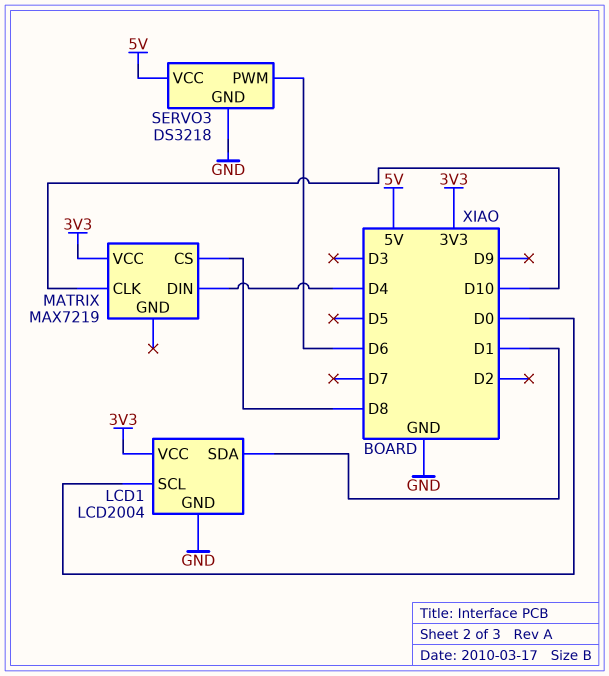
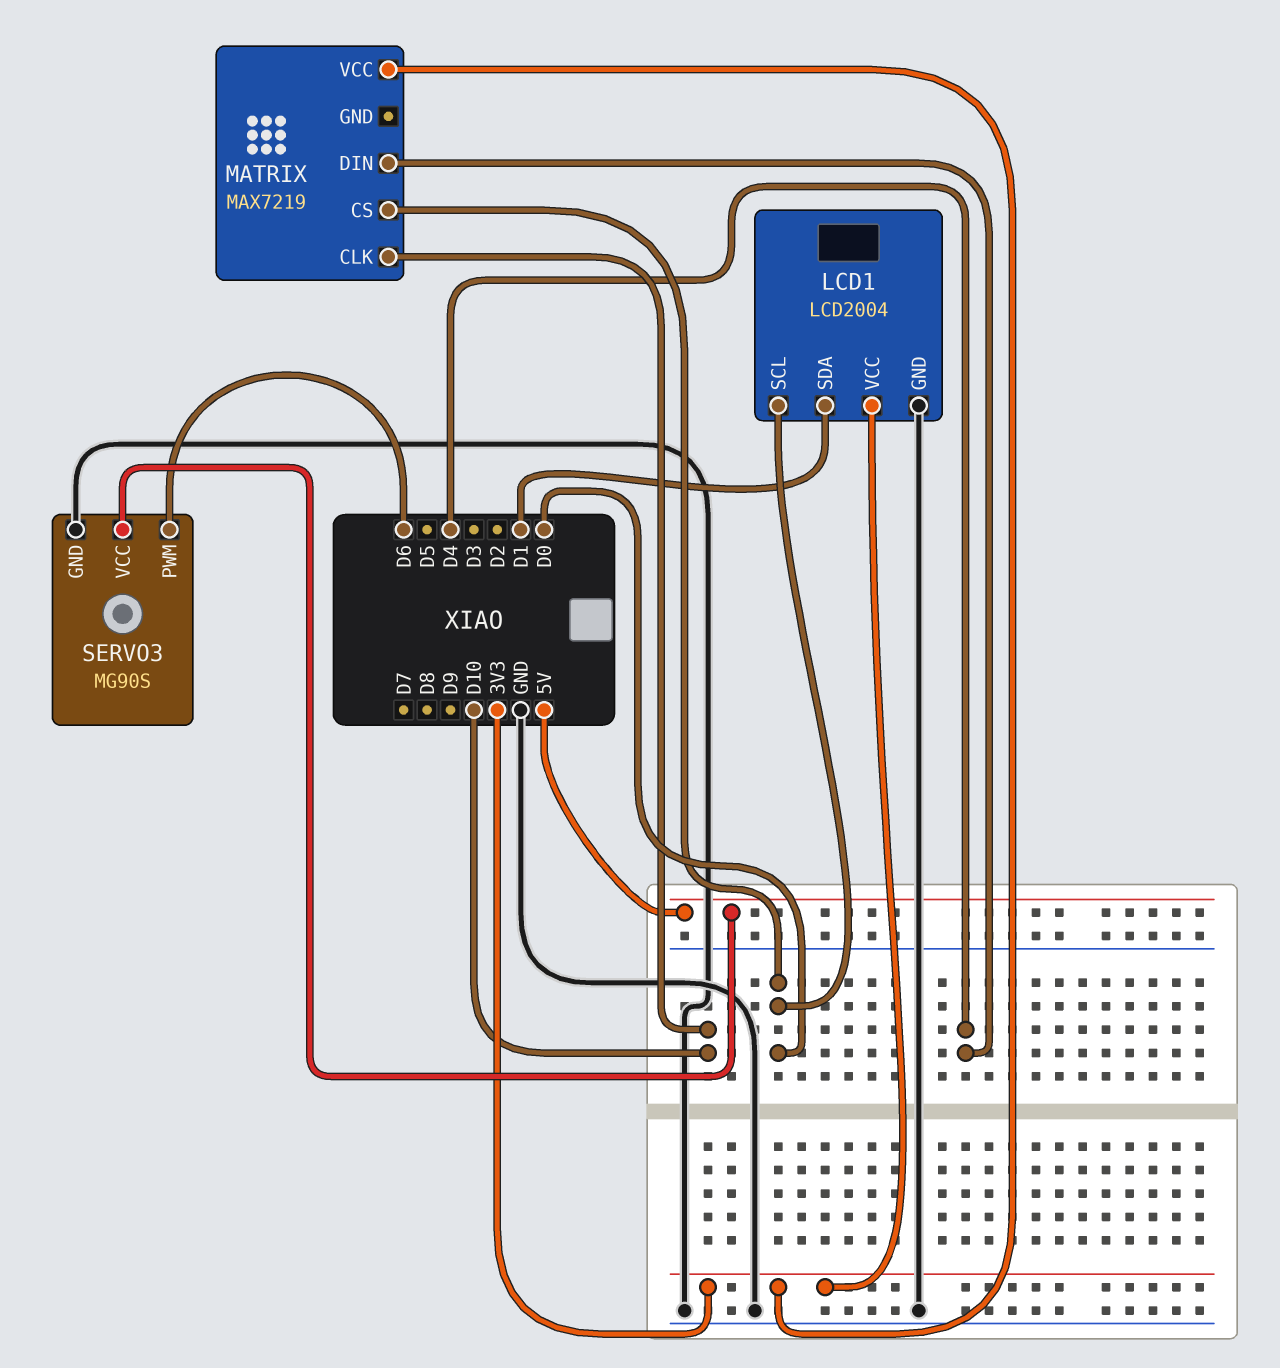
MATRIX pin CS: D8 -> D0
SERVO3: DS3218 -> MG90S

